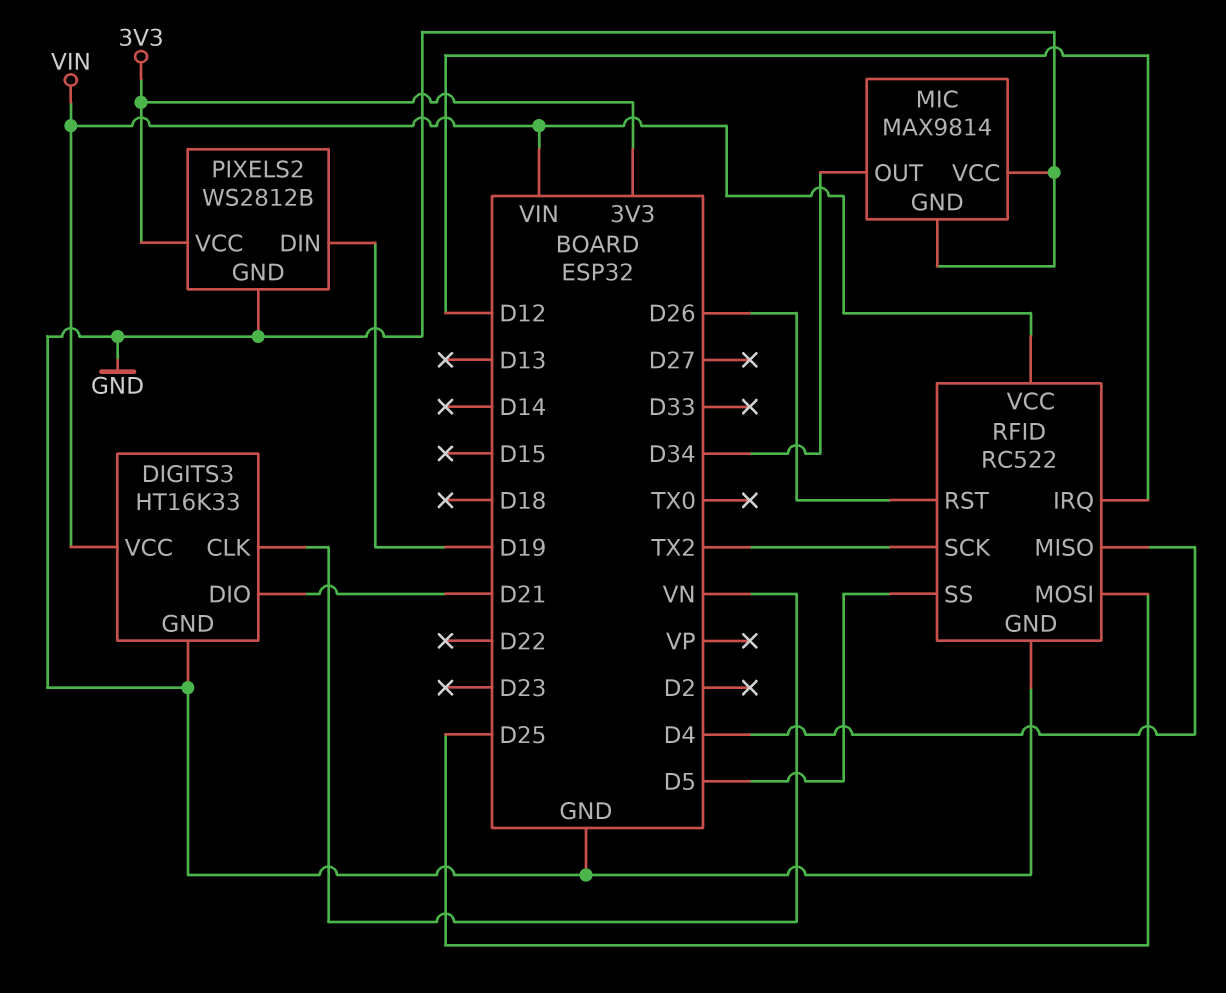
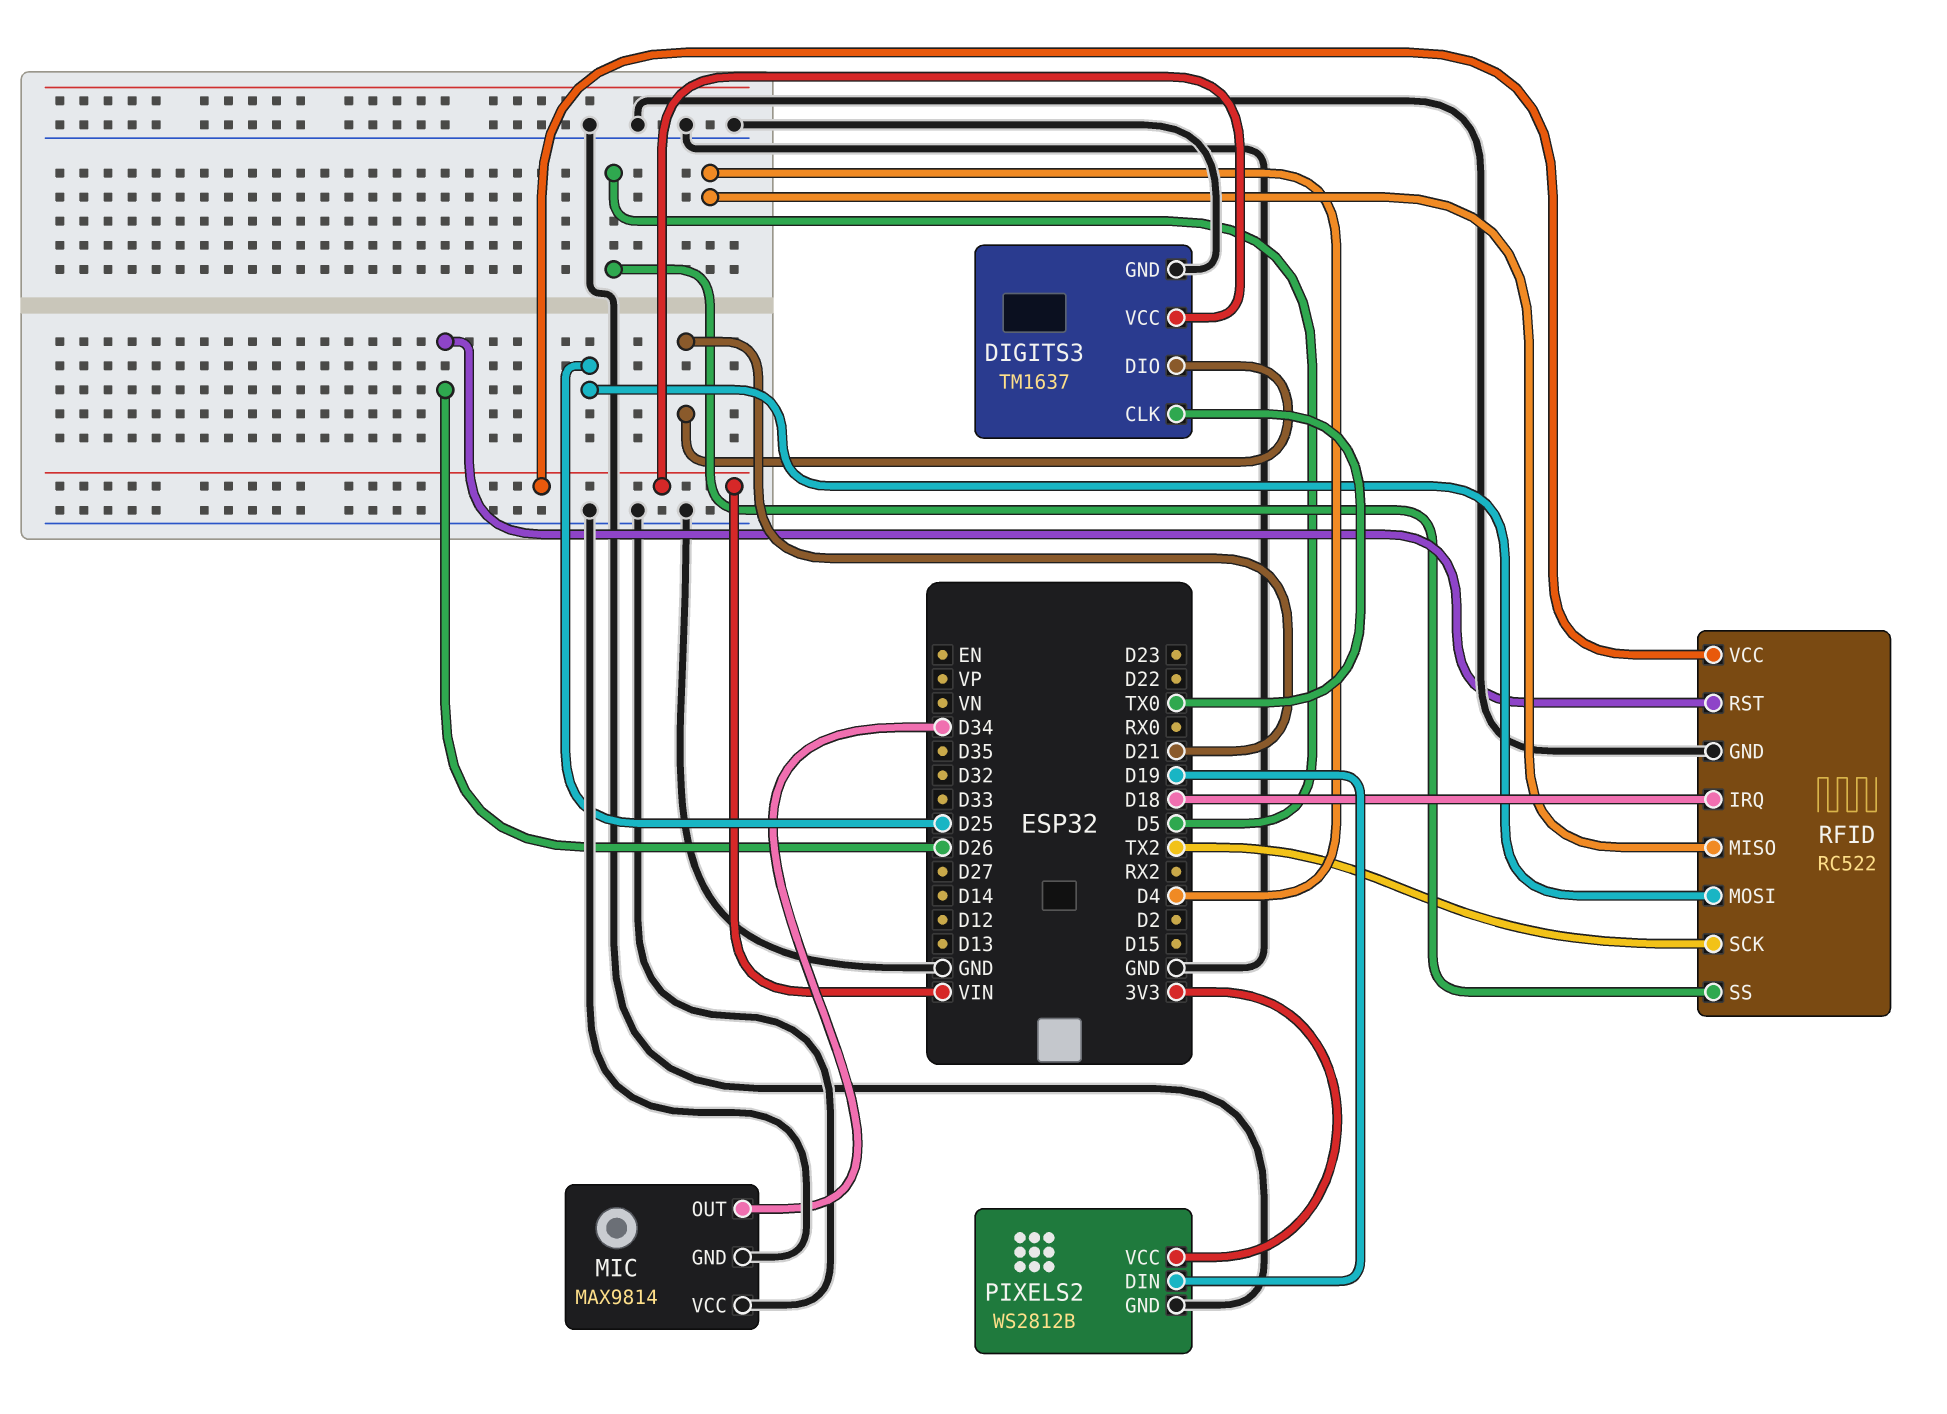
DIGITS3: HT16K33 -> TM1637
DIGITS3 pin CLK: VN -> TX0
RFID pin IRQ: D12 -> D18

